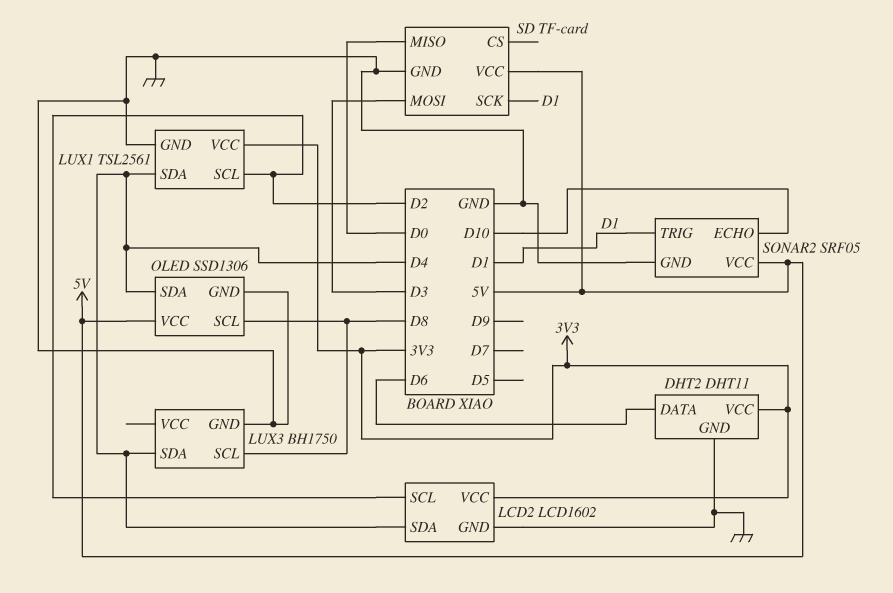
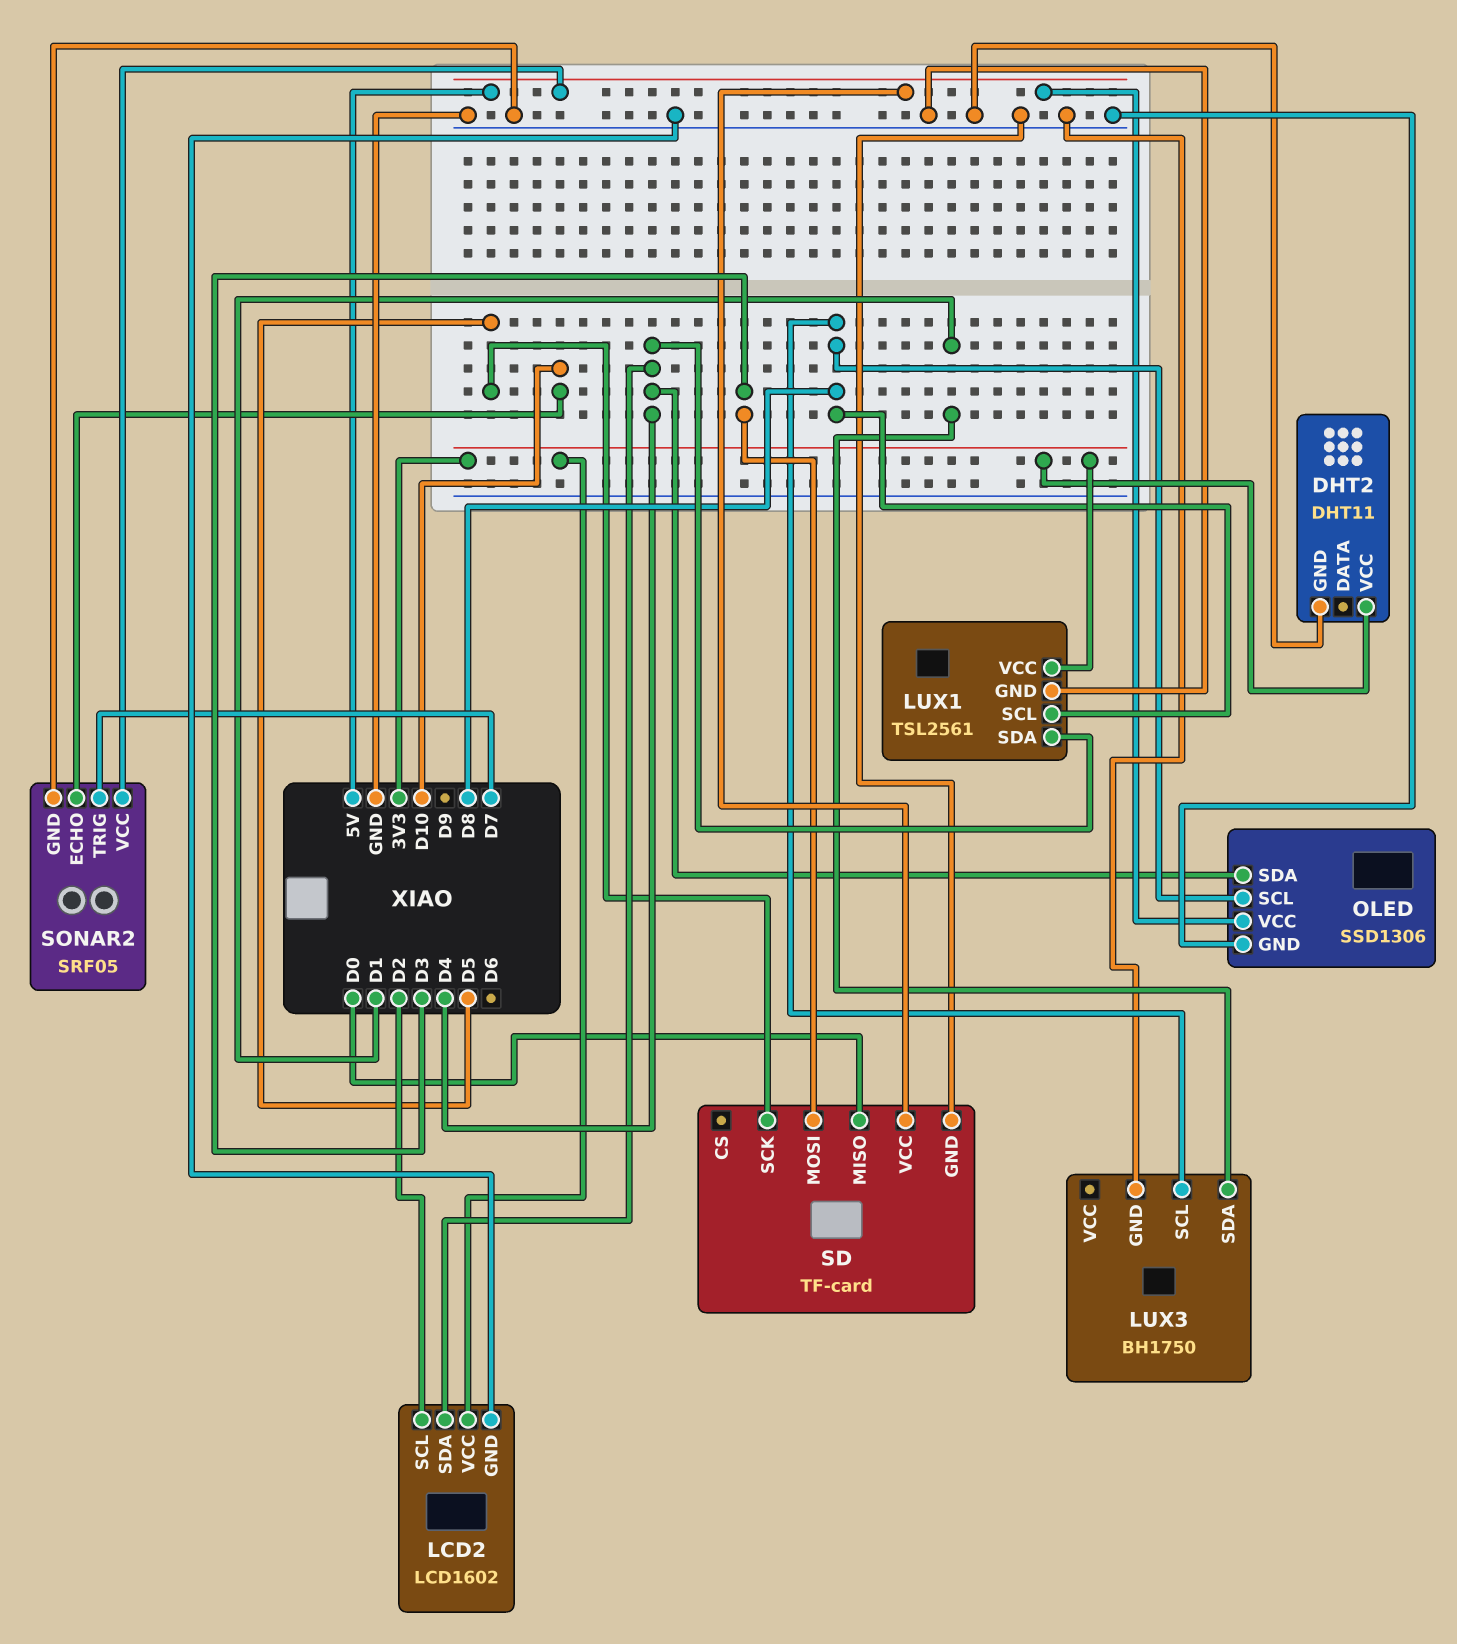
DHT2 pin DATA: D6 -> none
LUX1 pin SCL: D2 -> D8
LUX3 pin SDA: D4 -> D1
SD pin SCK: D1 -> D5
SONAR2 pin TRIG: D1 -> D7

